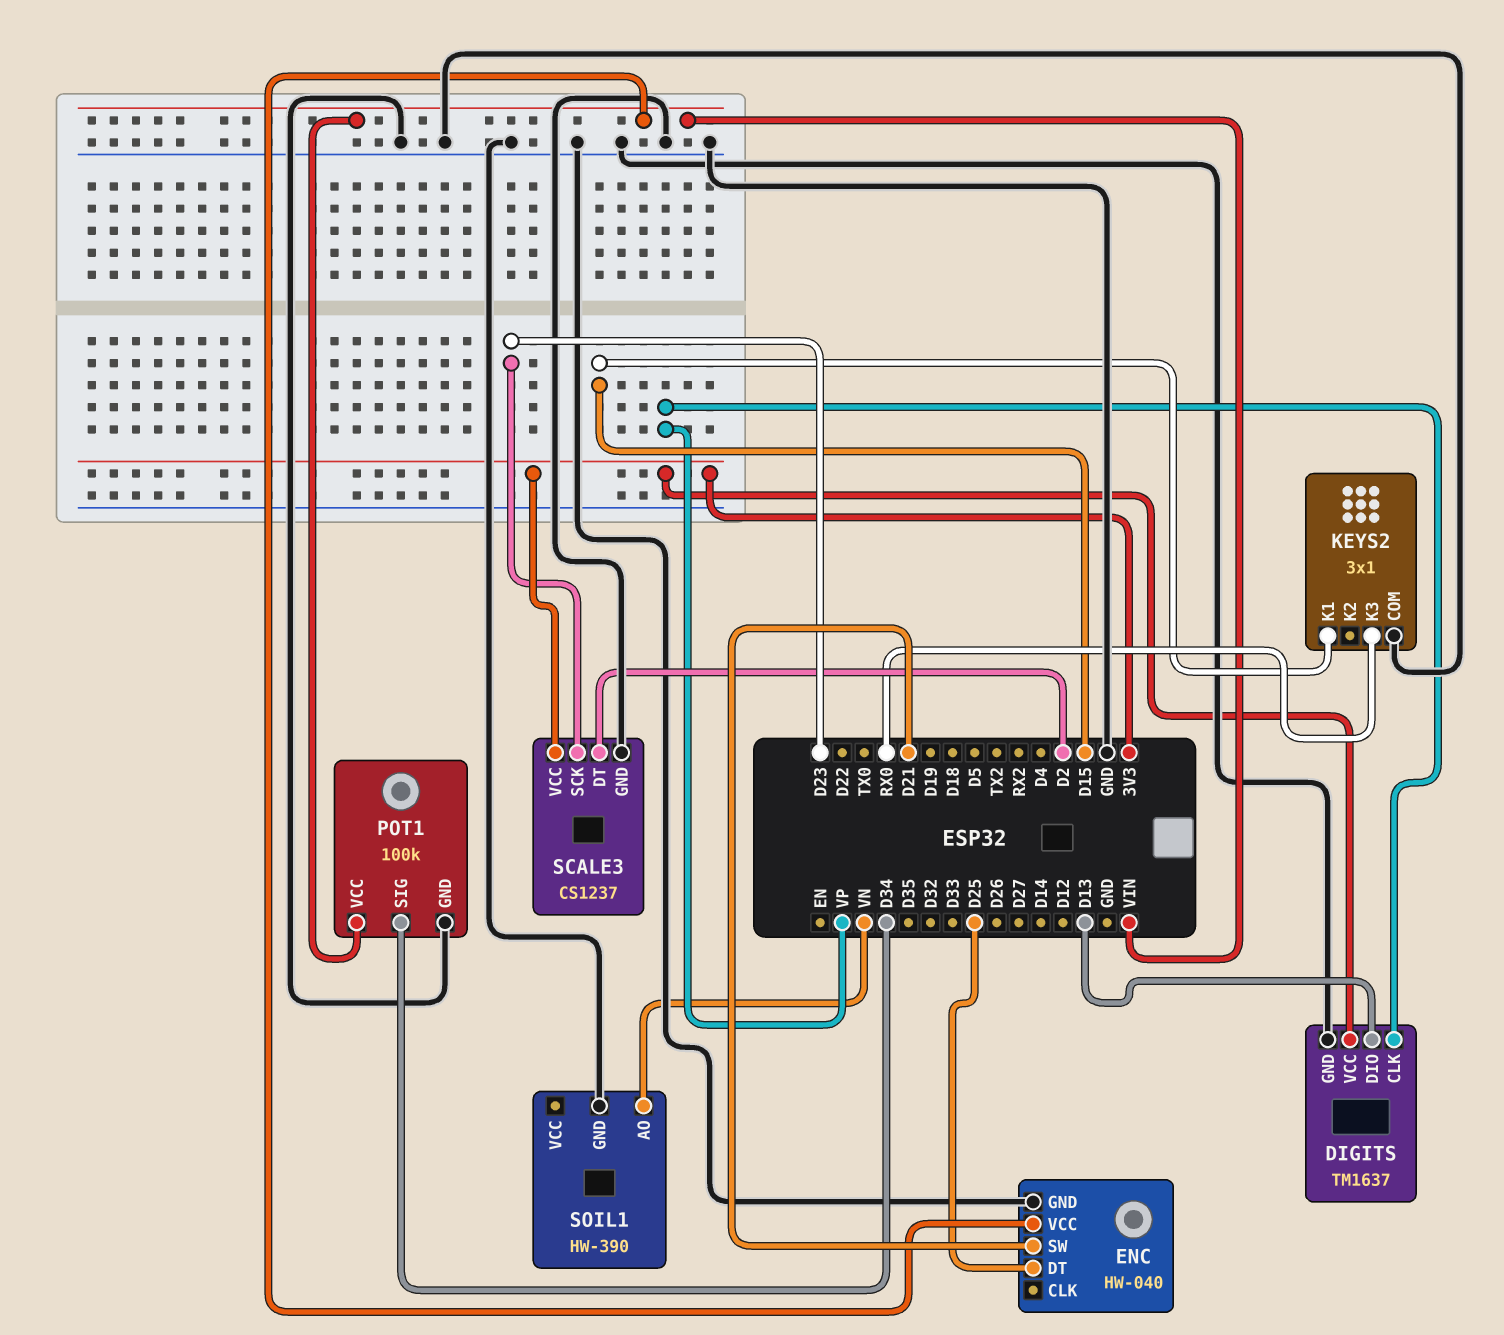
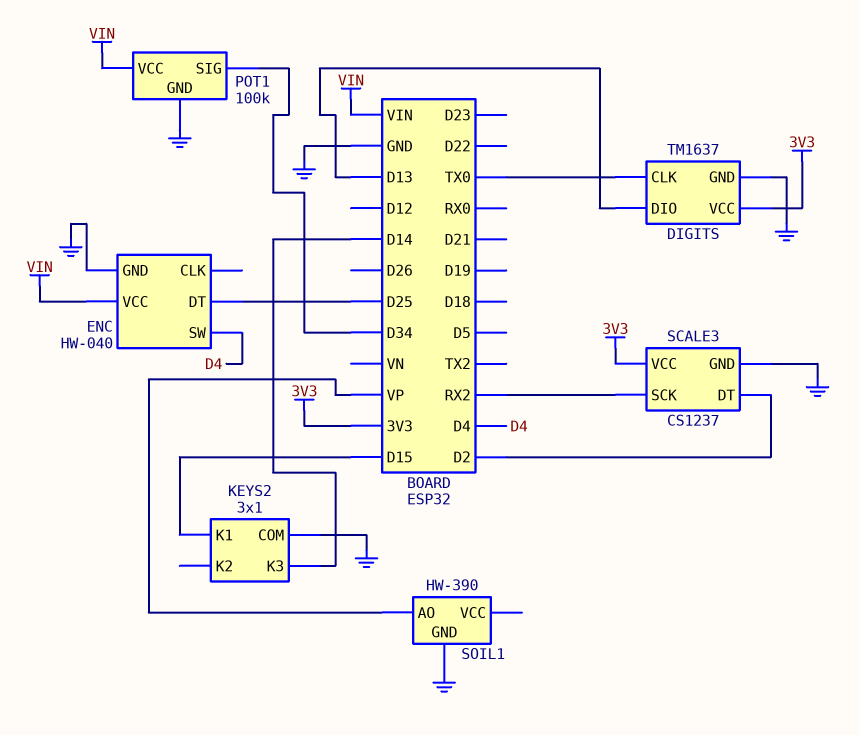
DIGITS pin CLK: VP -> TX0
ENC pin SW: D21 -> D4
KEYS2 pin K3: RX0 -> D14
SCALE3 pin SCK: D23 -> RX2
SOIL1 pin AO: VN -> VP

